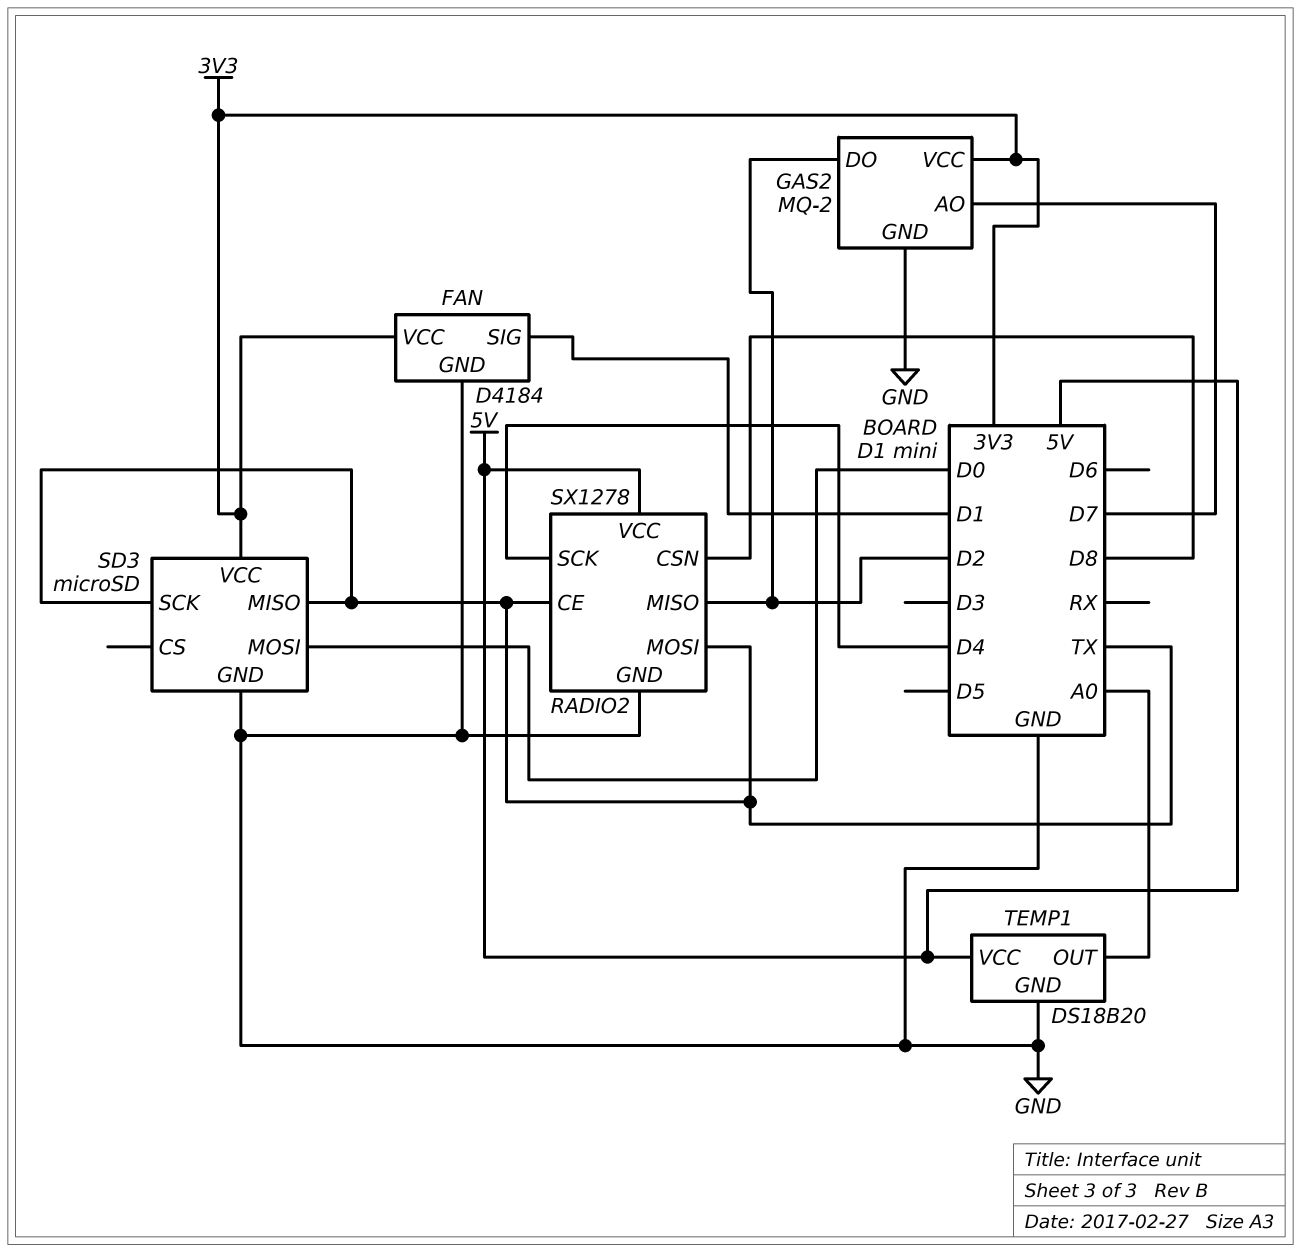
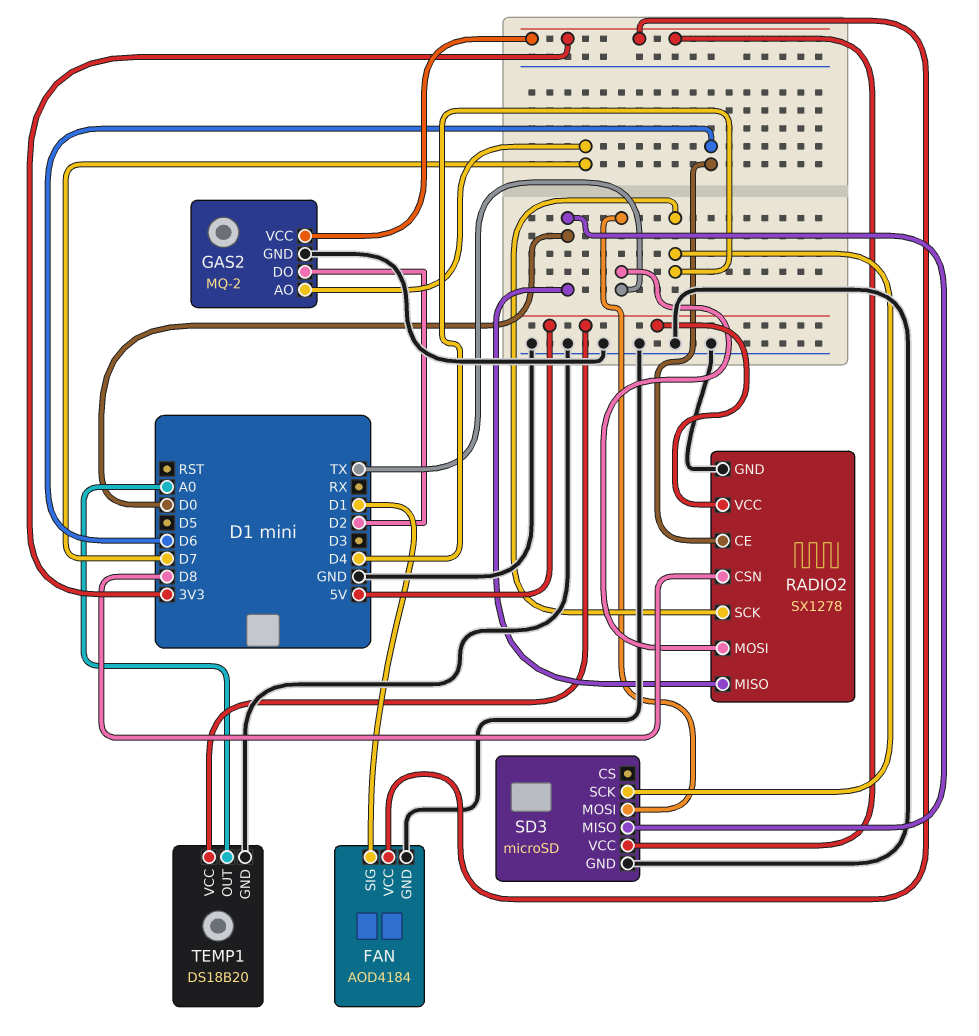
FAN: D4184 -> AOD4184
RADIO2 pin CE: TX -> D6
RADIO2 pin MISO: D2 -> D0
SD3 pin MISO: TX -> D0
SD3 pin MOSI: D0 -> TX
SD3 pin SCK: TX -> D4

